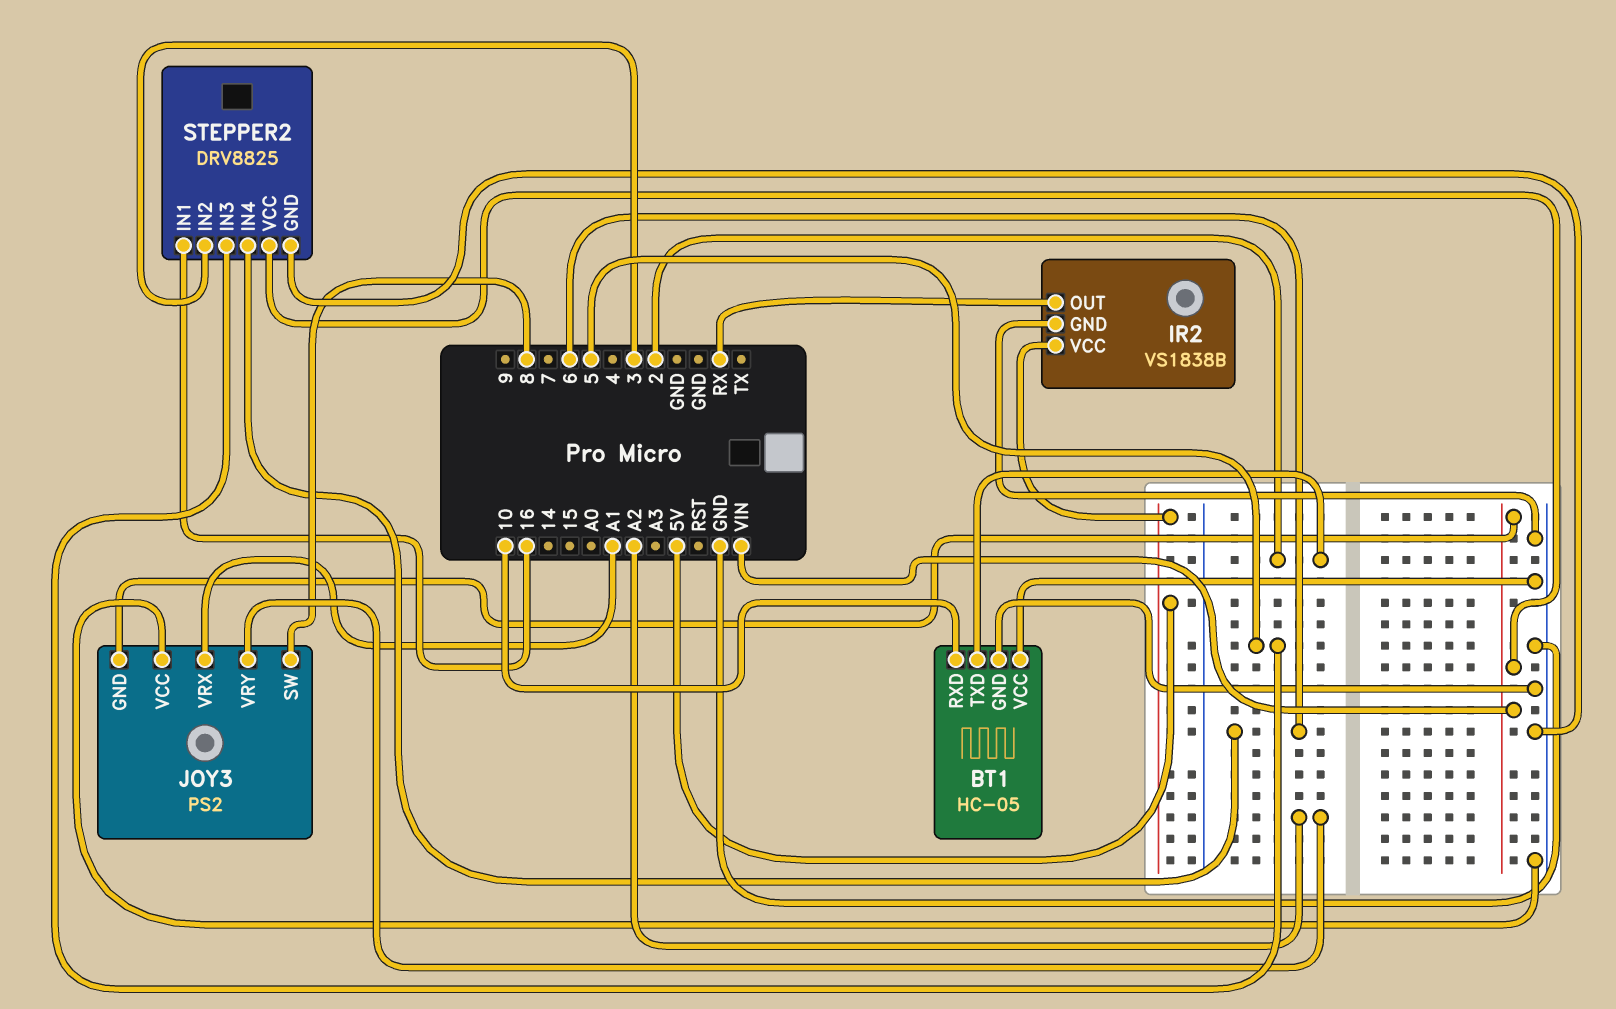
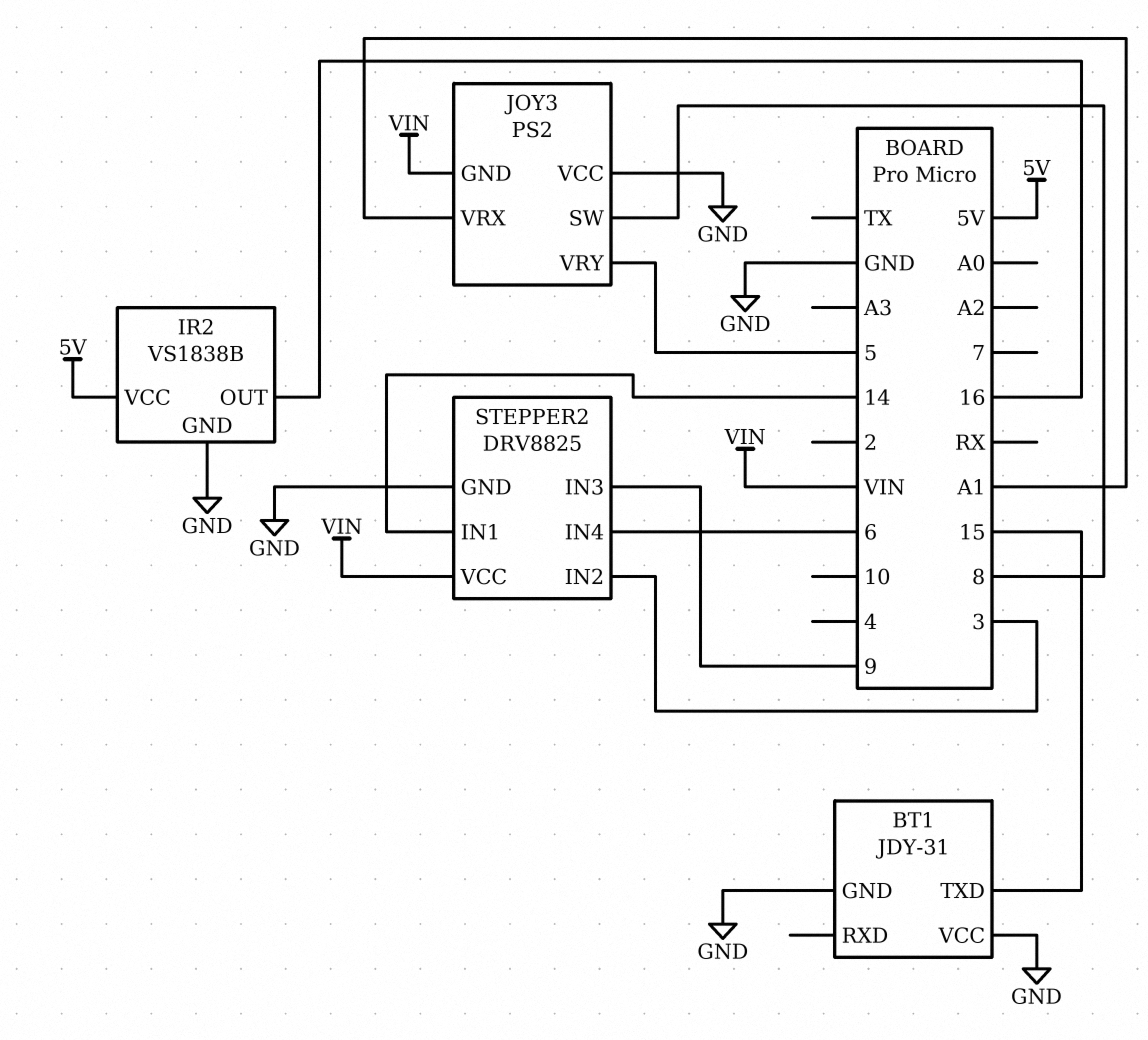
BT1: HC-05 -> JDY-31
BT1 pin RXD: 10 -> none
BT1 pin TXD: 2 -> 15
IR2 pin OUT: RX -> 16
JOY3 pin VRY: A2 -> 5
STEPPER2 pin IN1: 16 -> 14
STEPPER2 pin IN3: 5 -> 9

